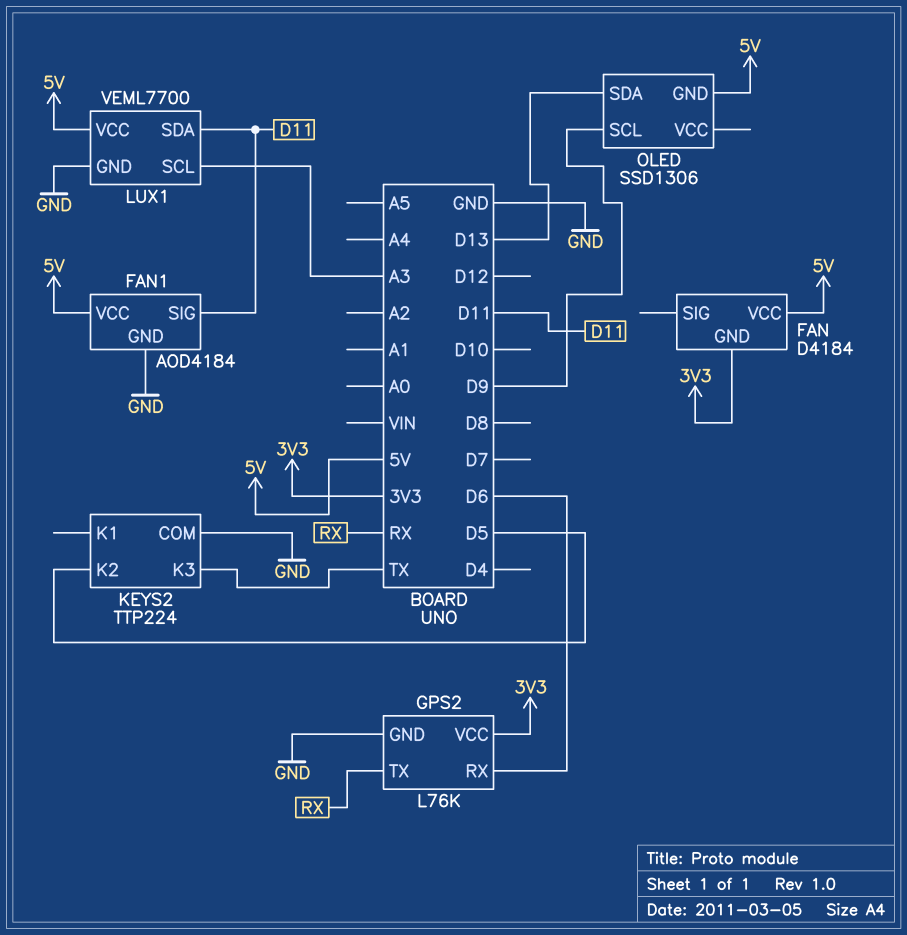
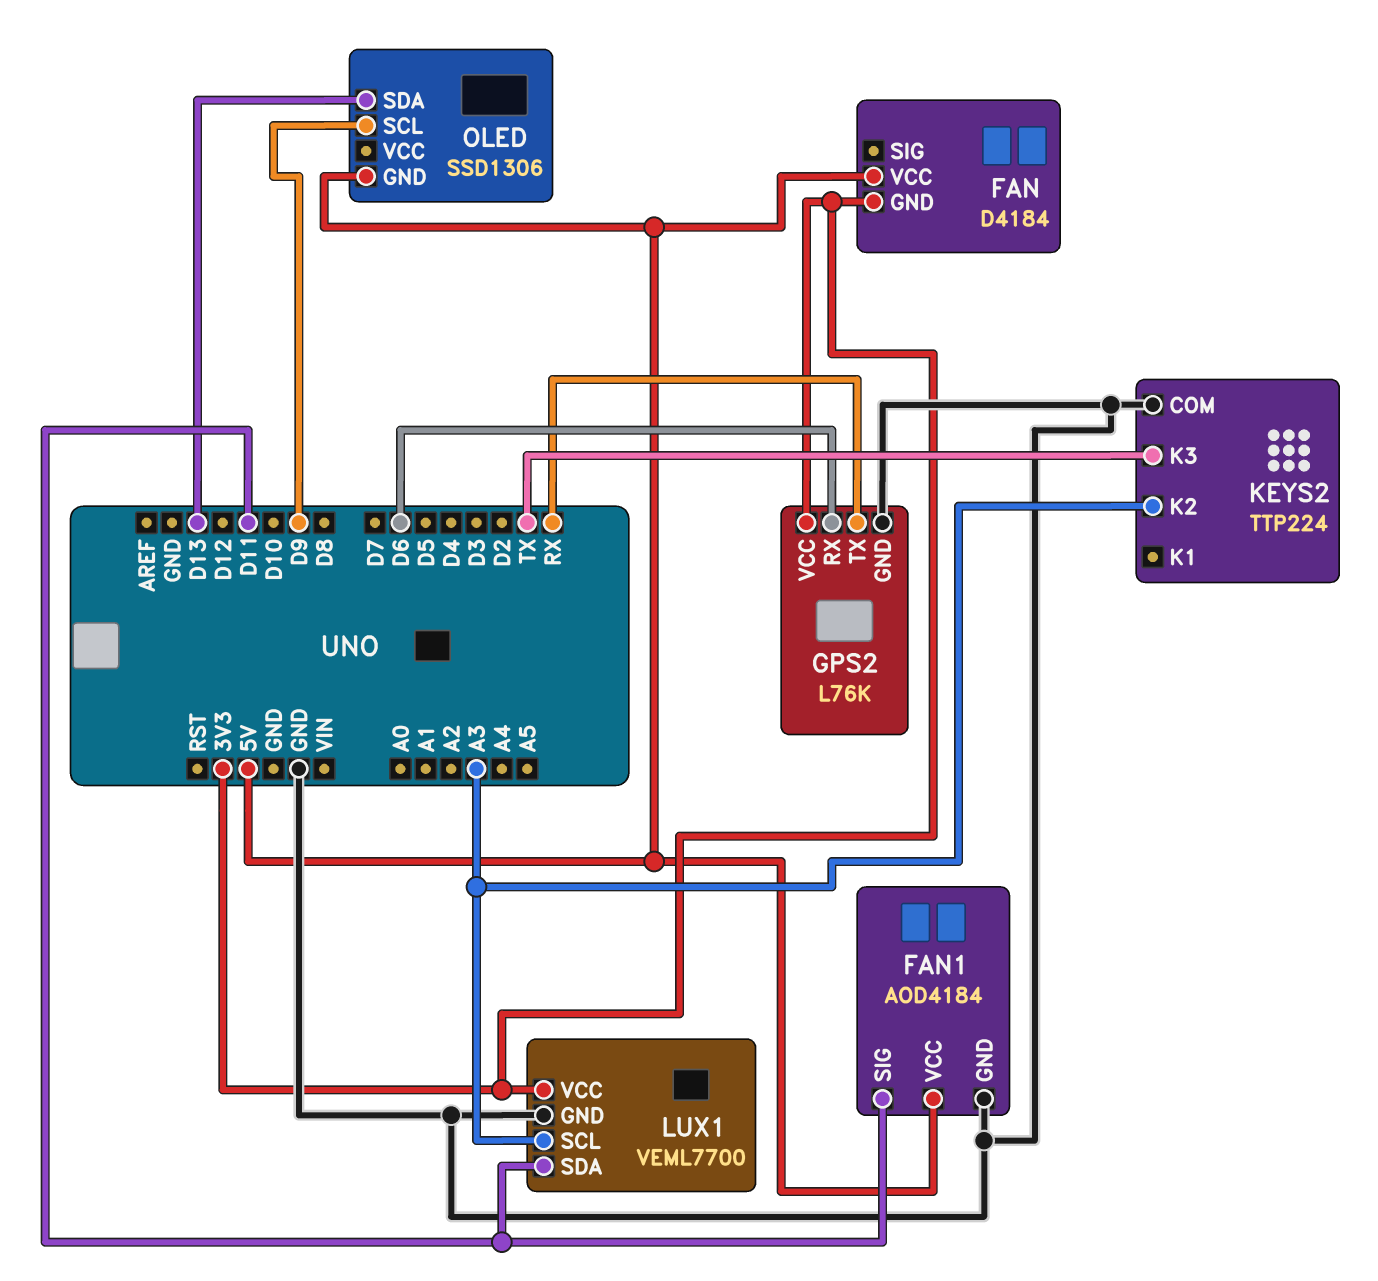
KEYS2 pin K2: D5 -> A3
LUX1 pin VCC: 5V -> 3V3

